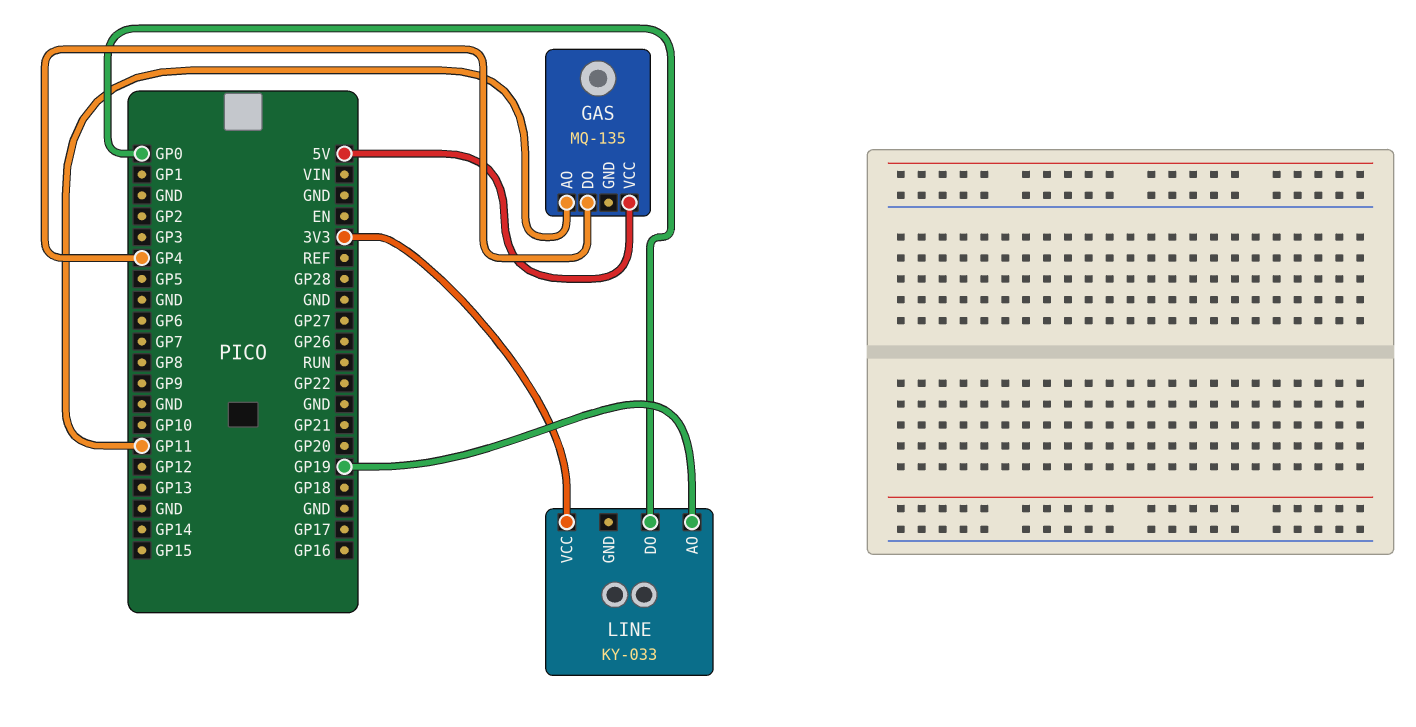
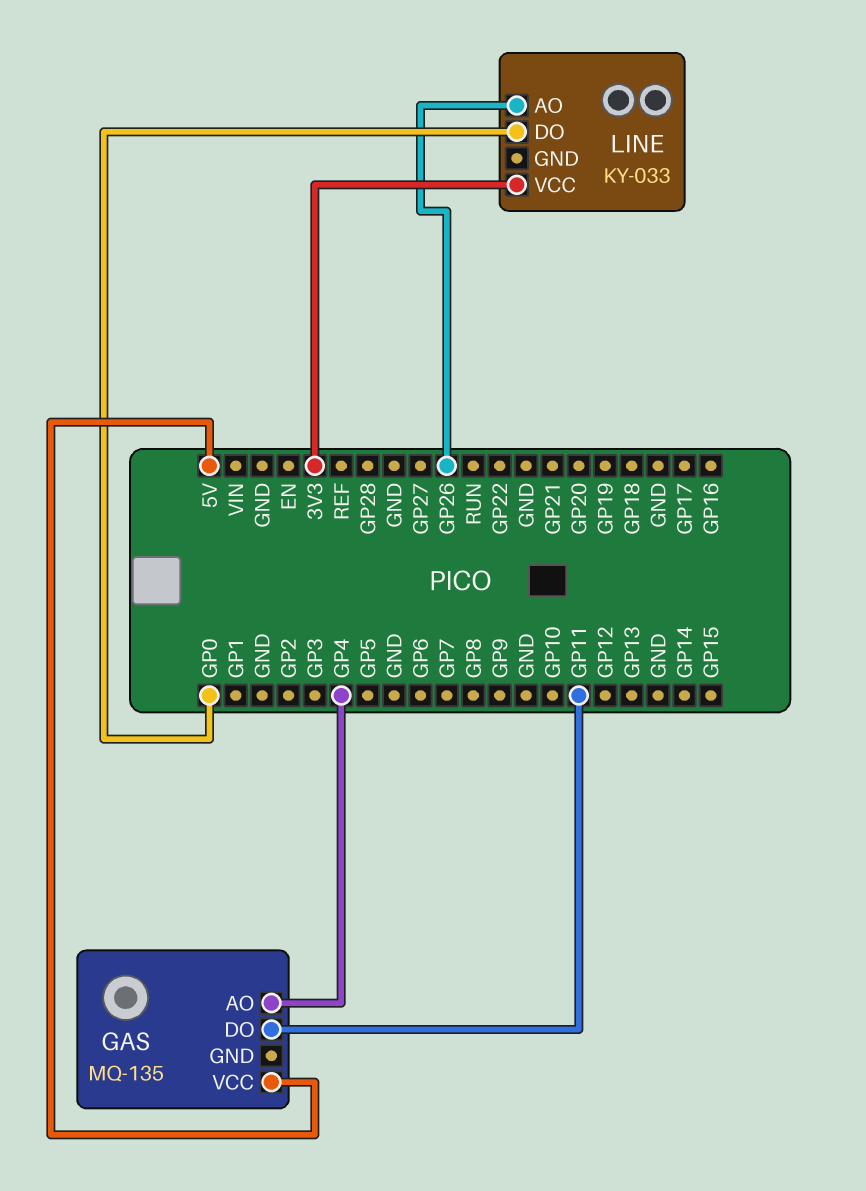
GAS pin AO: GP11 -> GP4
GAS pin DO: GP4 -> GP11
LINE pin AO: GP19 -> GP26

